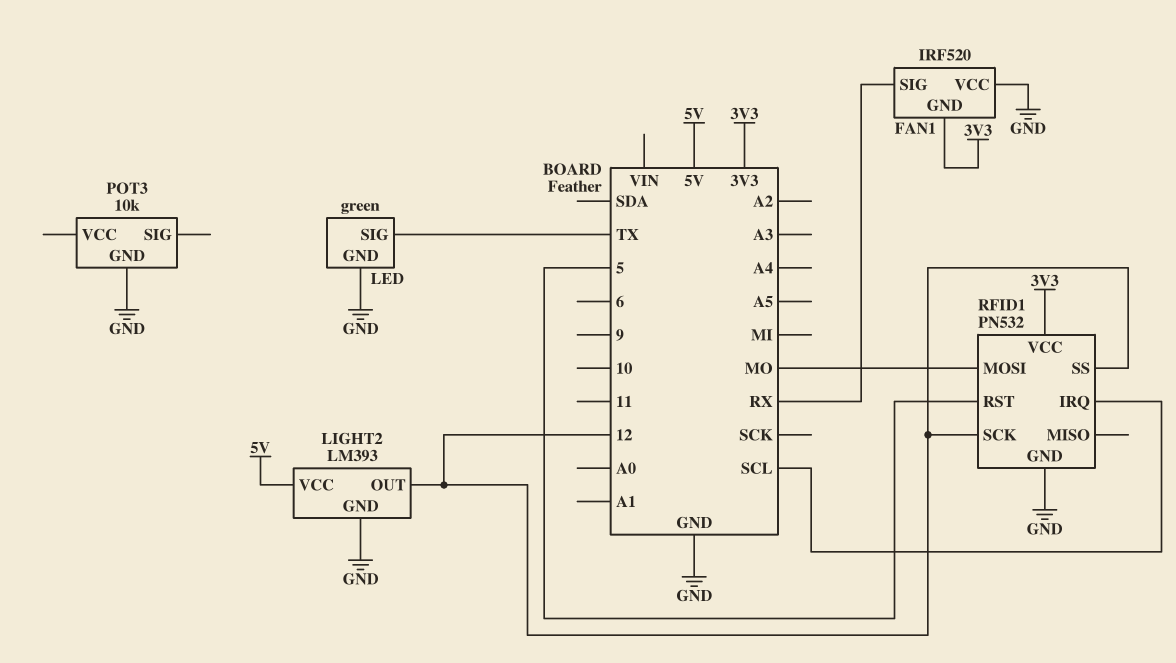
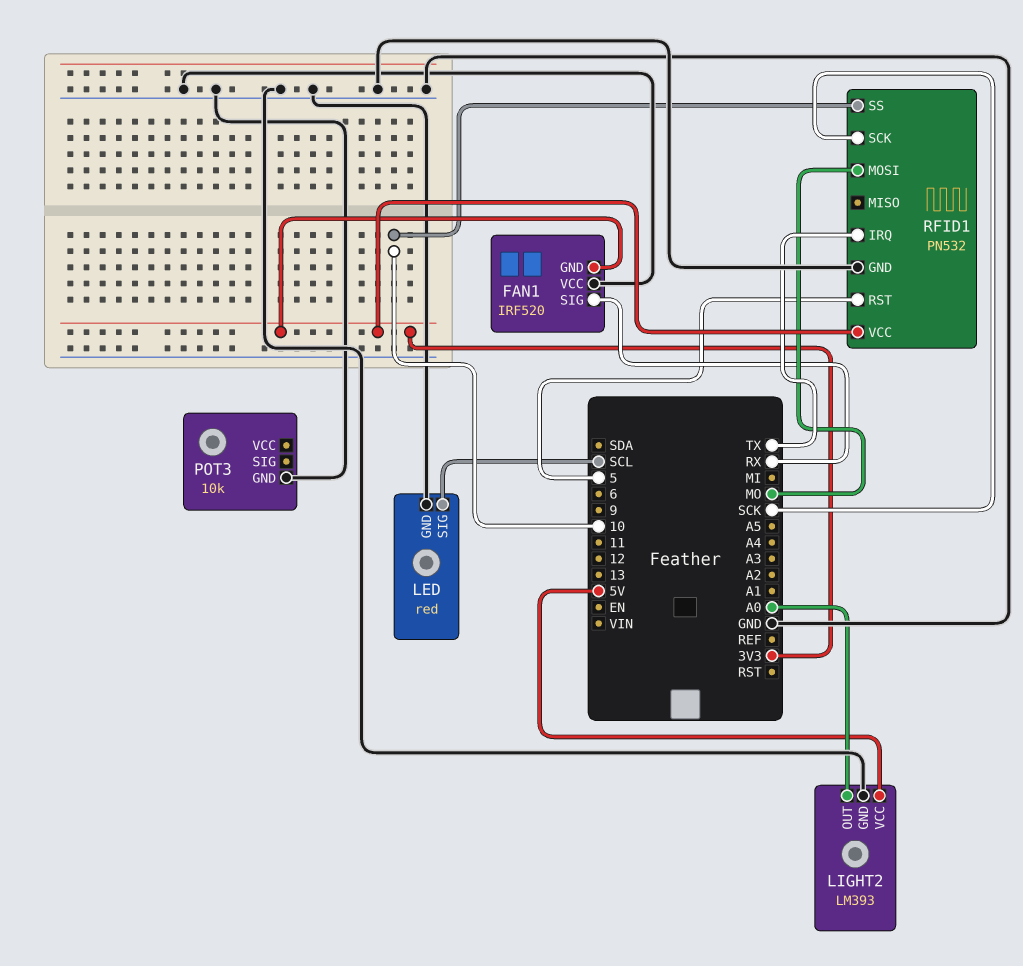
LED: green -> red
LED pin SIG: TX -> SCL
LIGHT2 pin OUT: 12 -> A0
RFID1 pin IRQ: SCL -> TX
RFID1 pin SCK: 12 -> SCK
RFID1 pin SS: 12 -> 10

